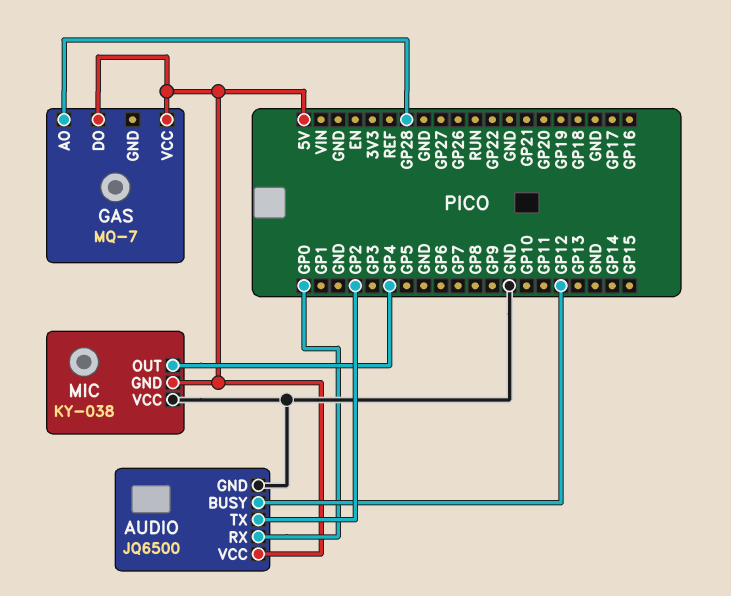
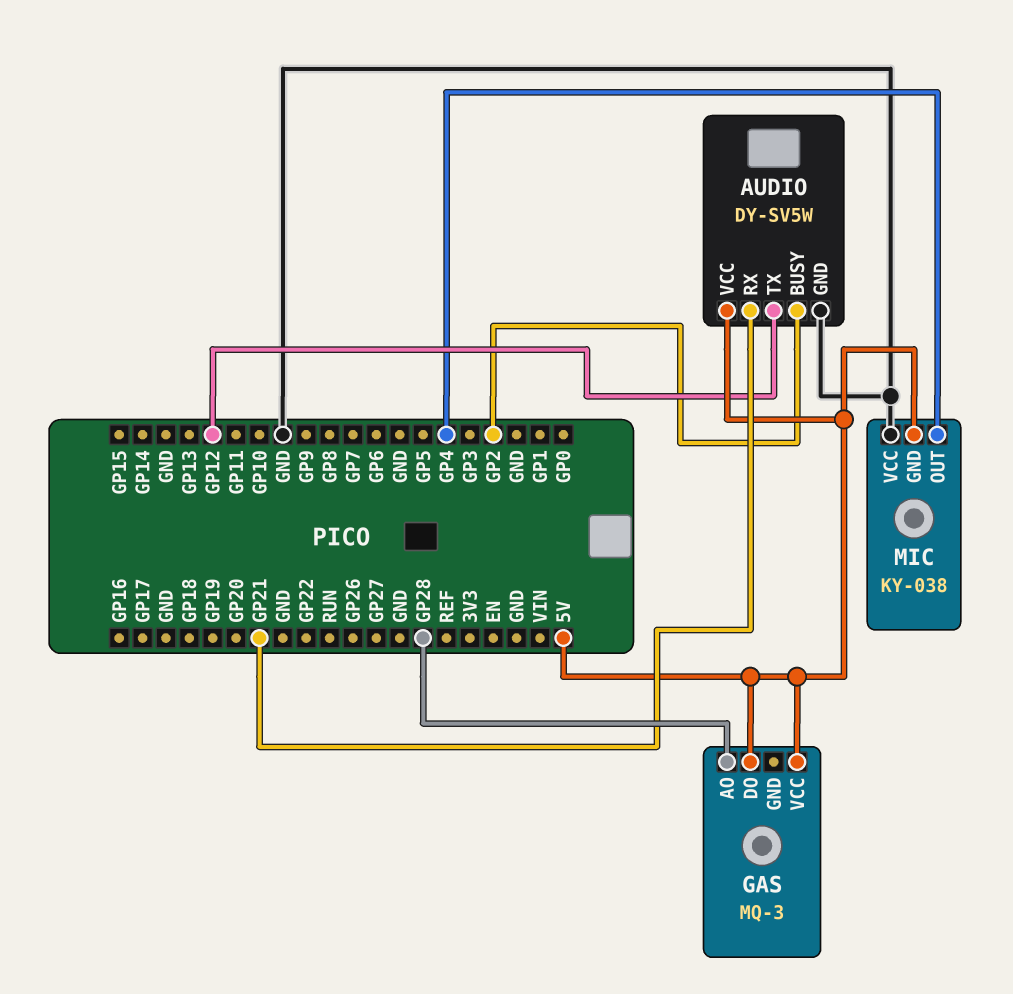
AUDIO: JQ6500 -> DY-SV5W
AUDIO pin BUSY: GP12 -> GP2
AUDIO pin RX: GP0 -> GP21
AUDIO pin TX: GP2 -> GP12
GAS: MQ-7 -> MQ-3

